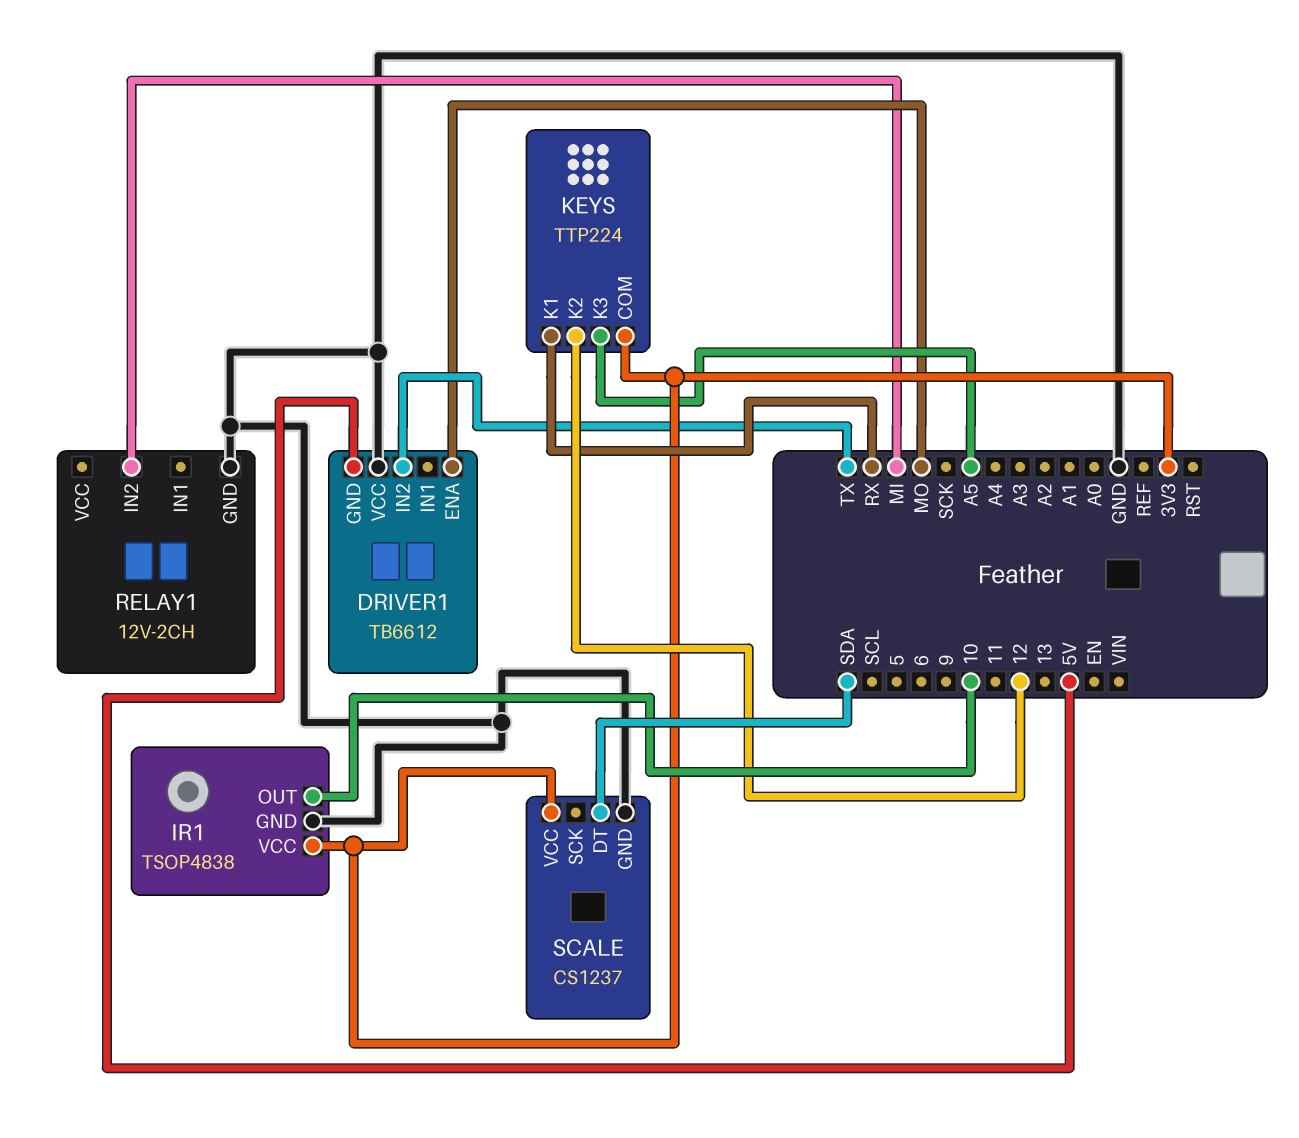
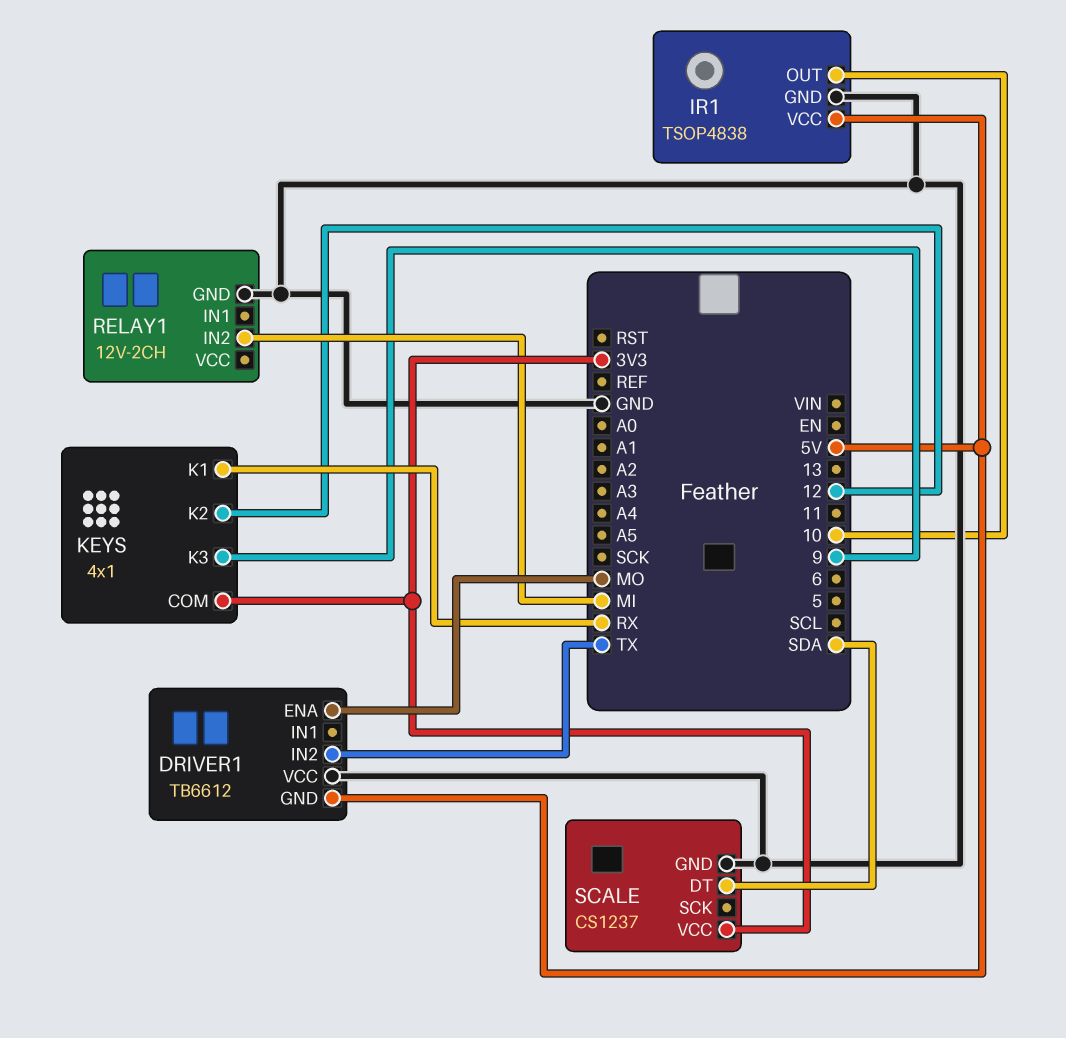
IR1 pin VCC: 3V3 -> 5V
KEYS: TTP224 -> 4x1
KEYS pin K3: A5 -> 9

